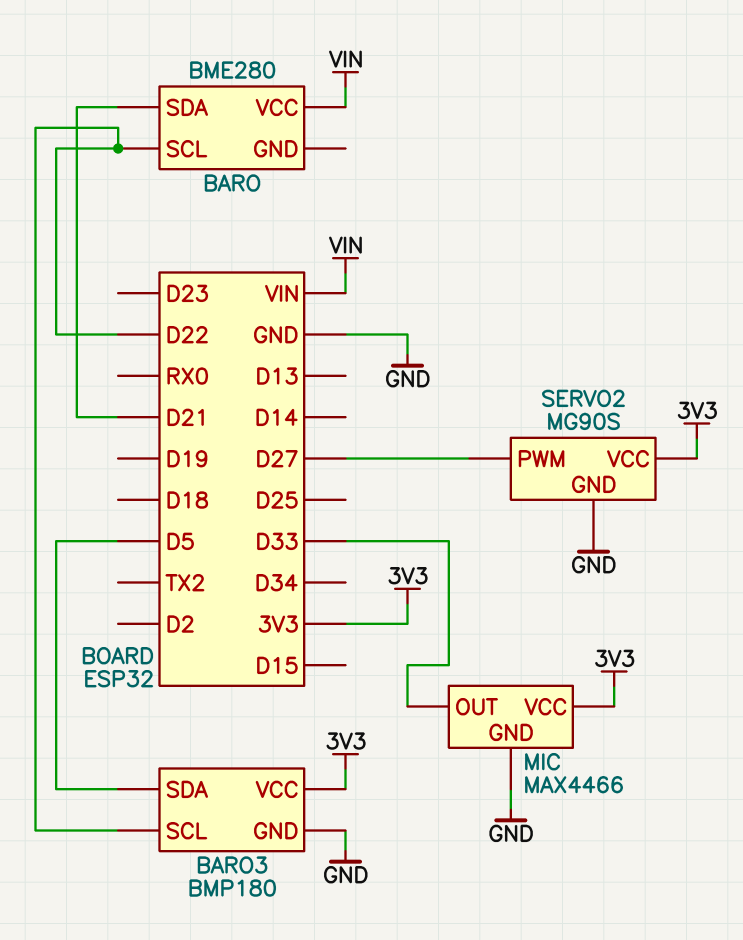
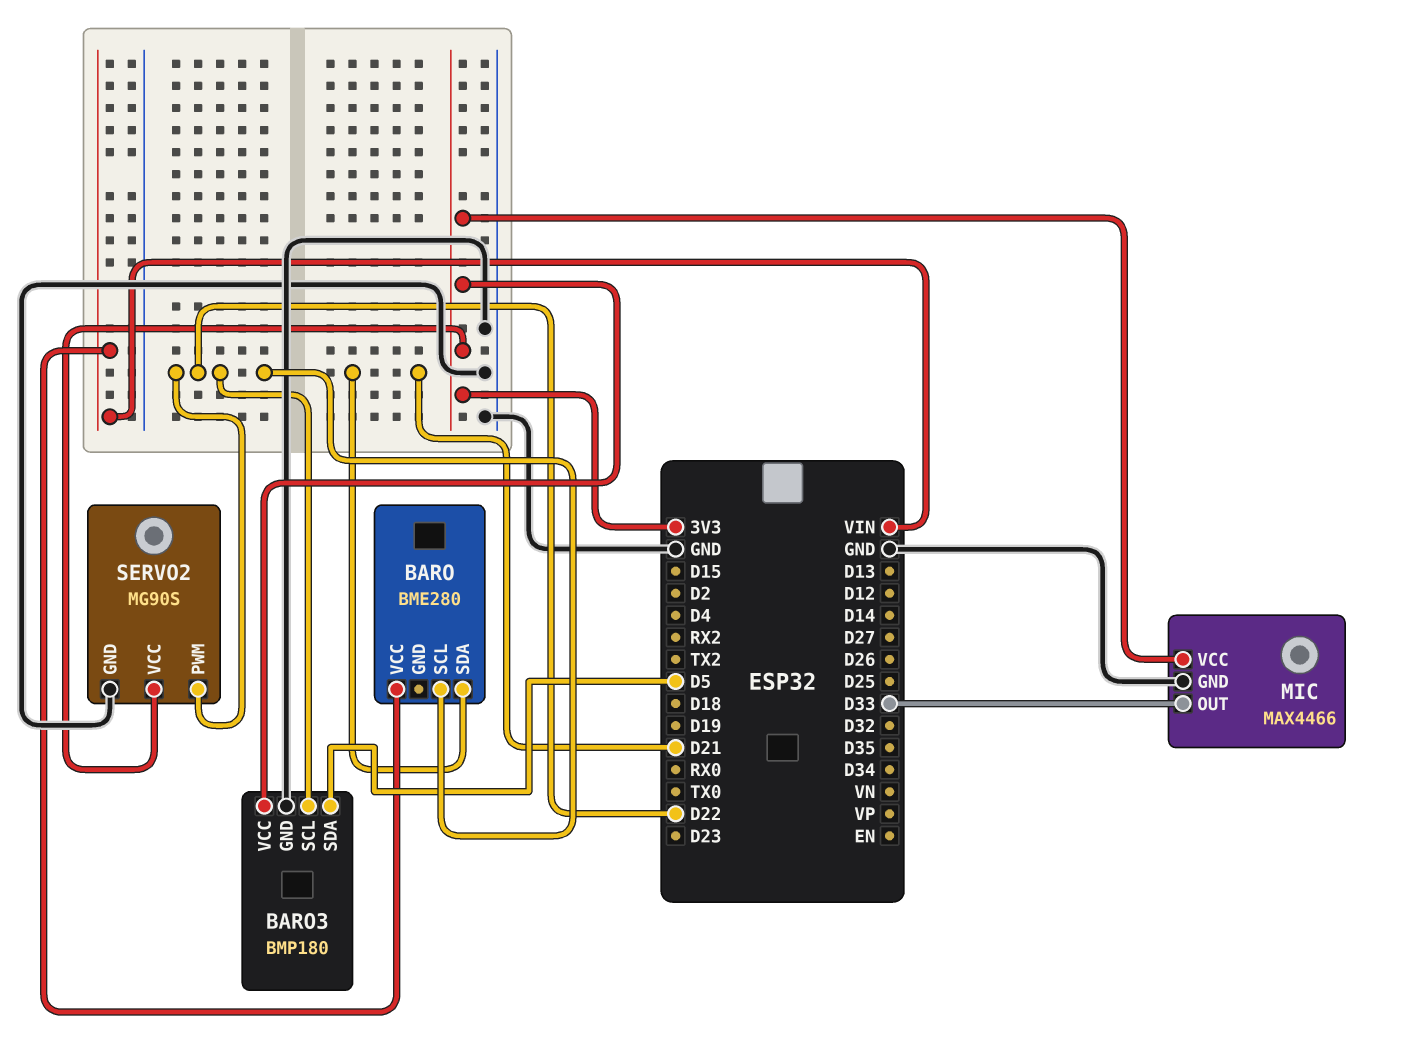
SERVO2 pin PWM: D27 -> D22

